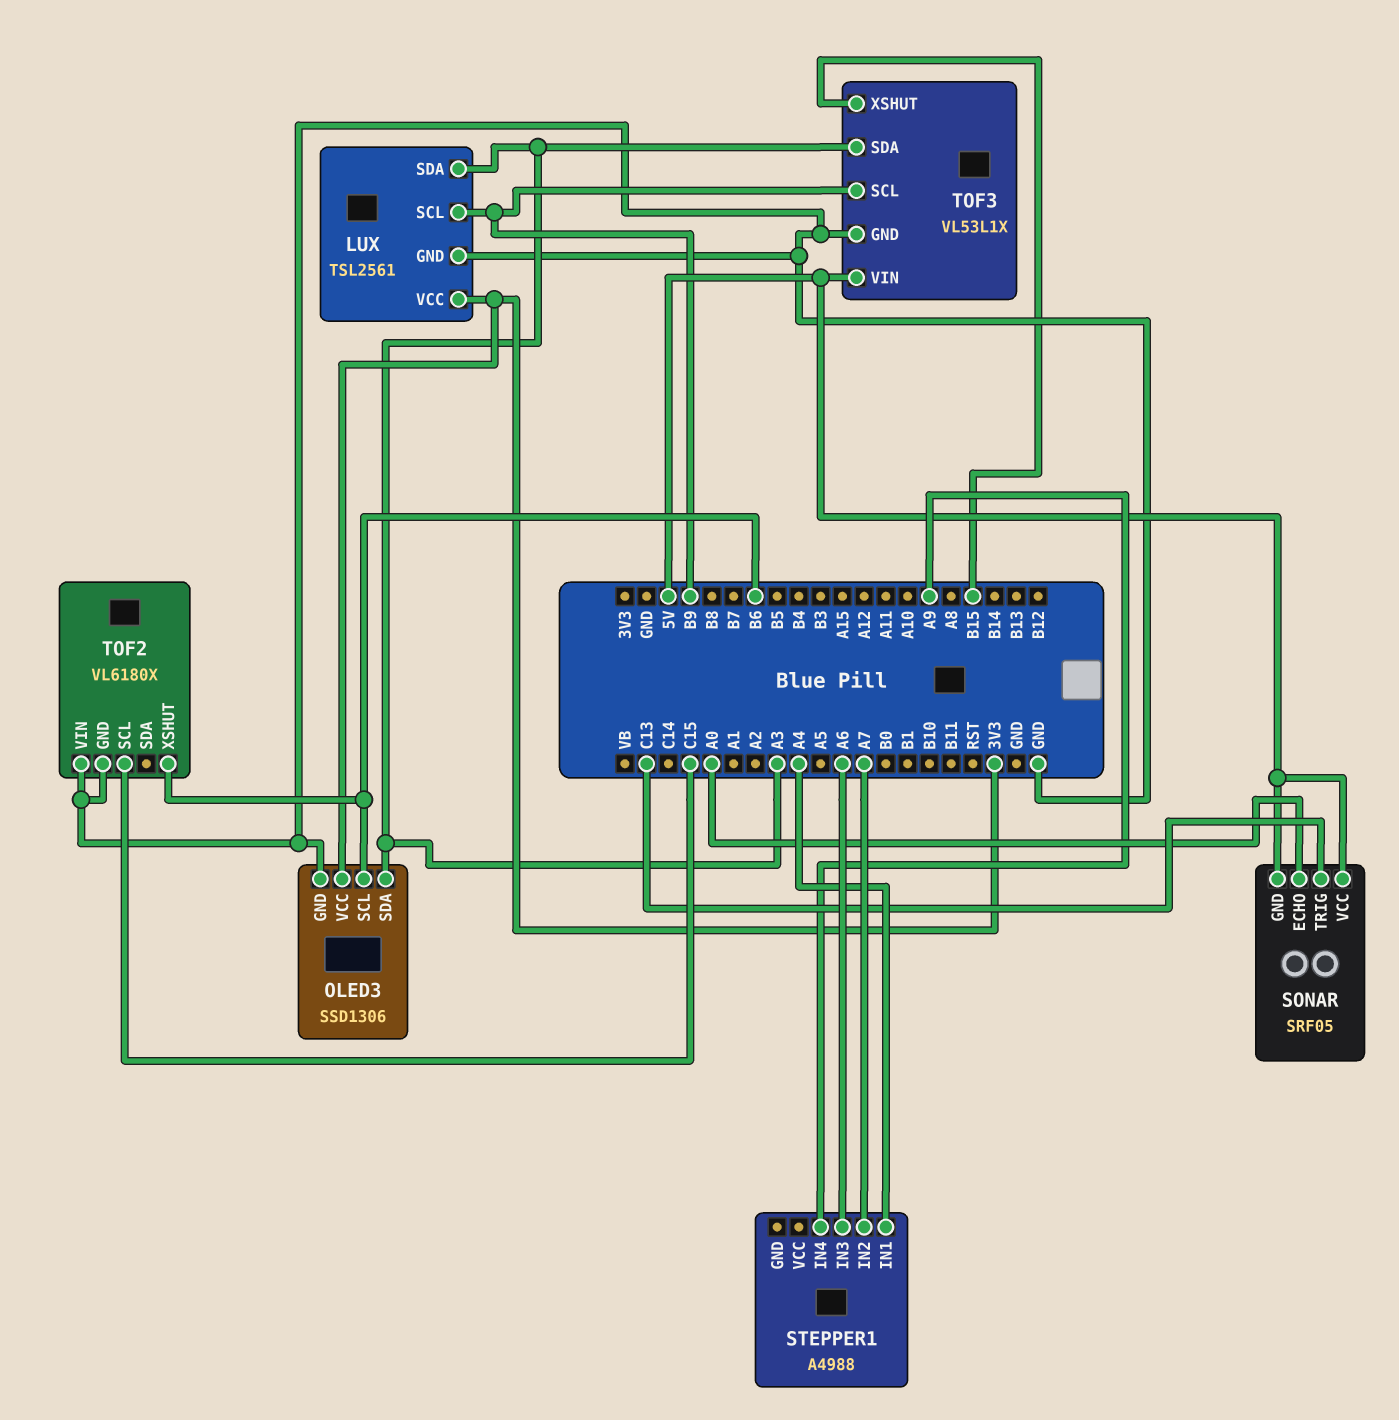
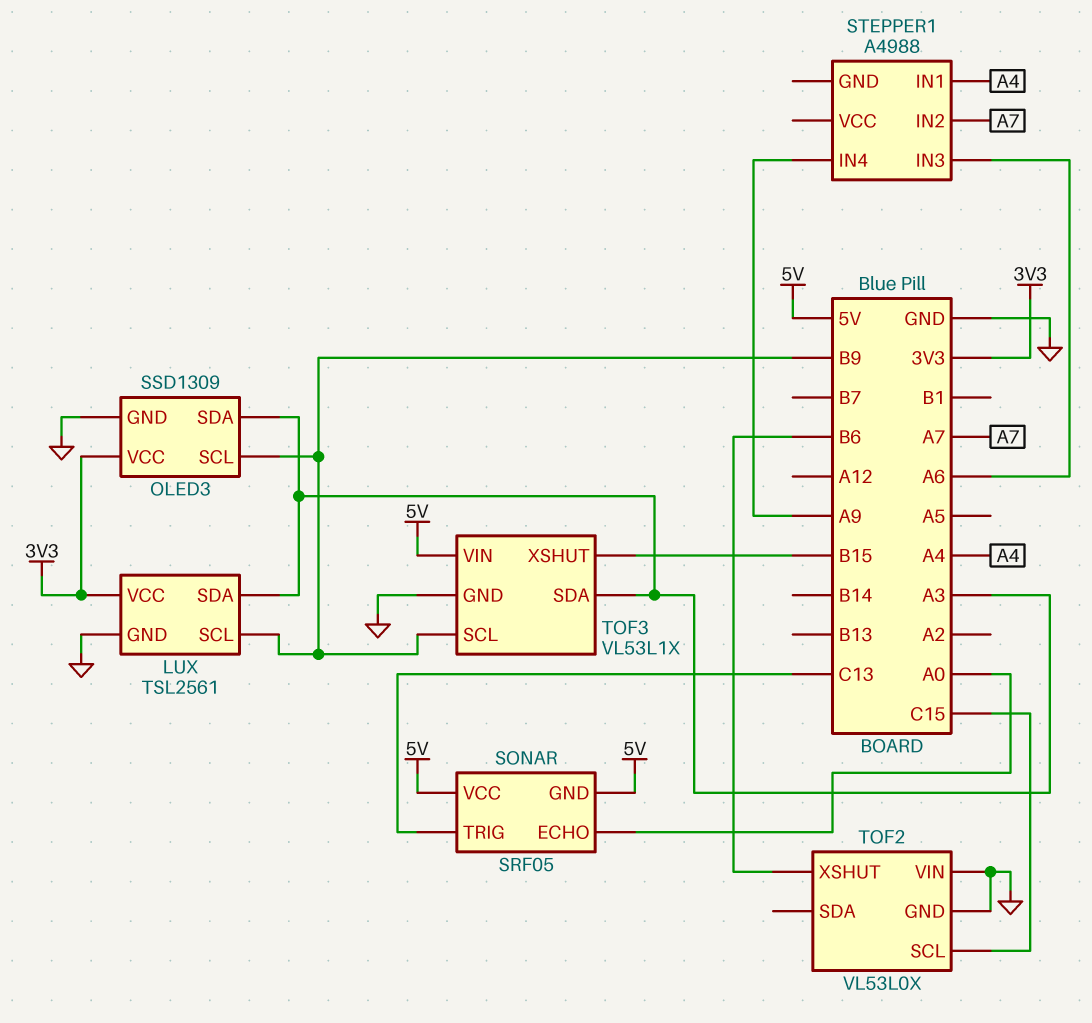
OLED3: SSD1306 -> SSD1309
OLED3 pin SCL: B6 -> B9
TOF2: VL6180X -> VL53L0X

